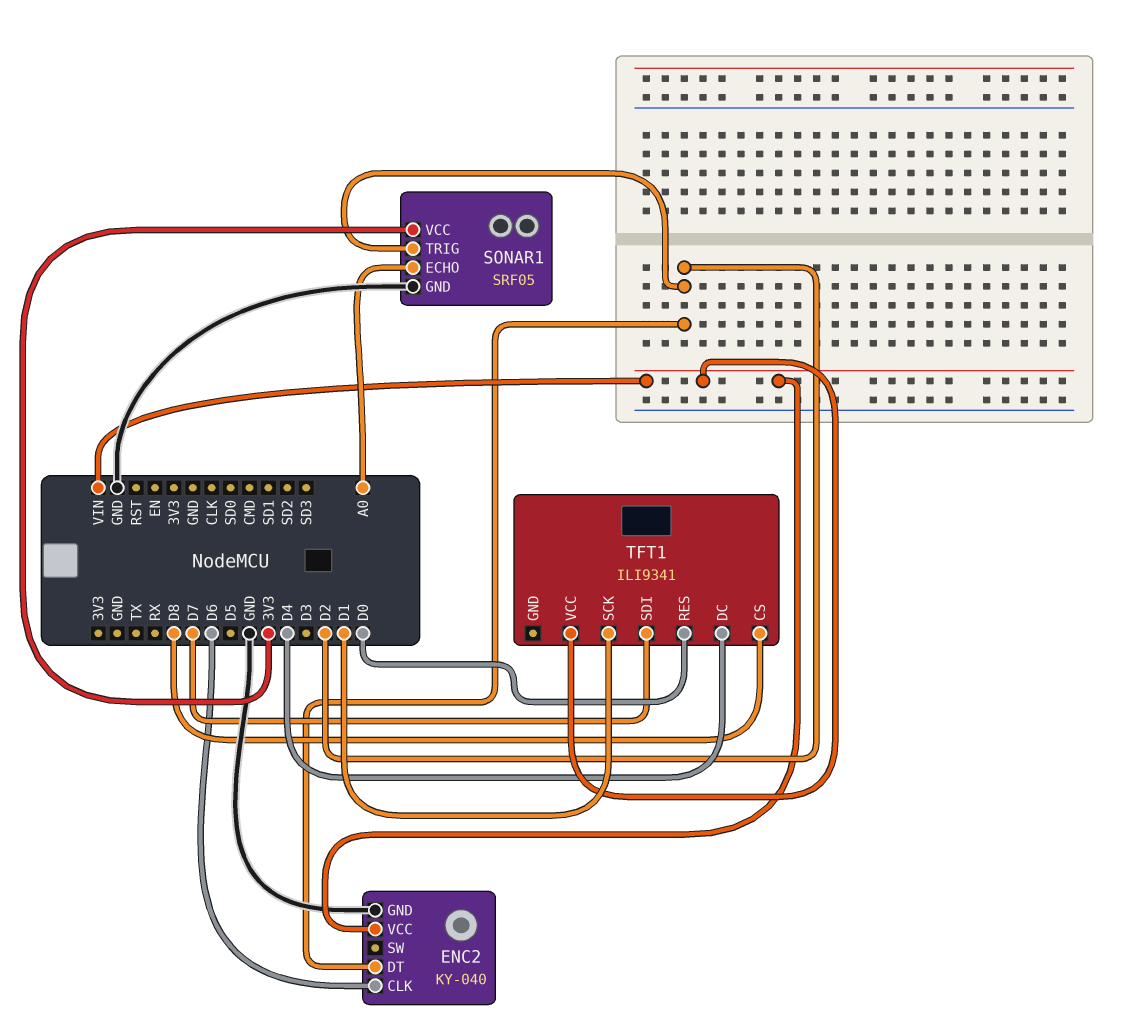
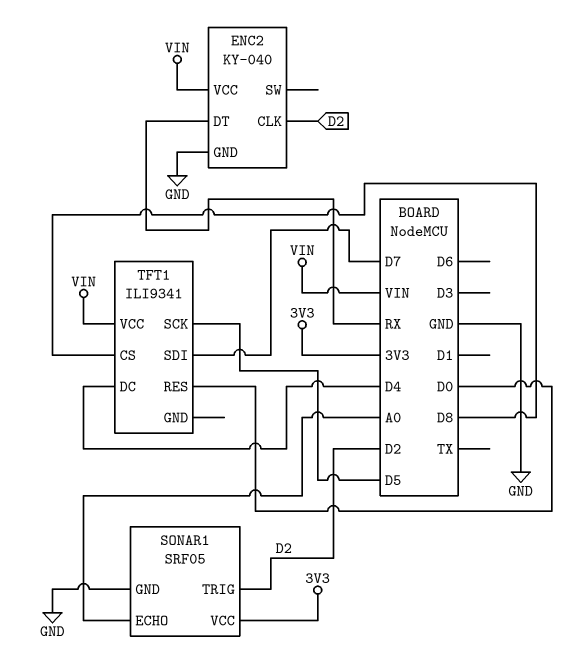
ENC2 pin CLK: D6 -> D2
ENC2 pin DT: D2 -> RX
TFT1 pin SCK: D1 -> D5

